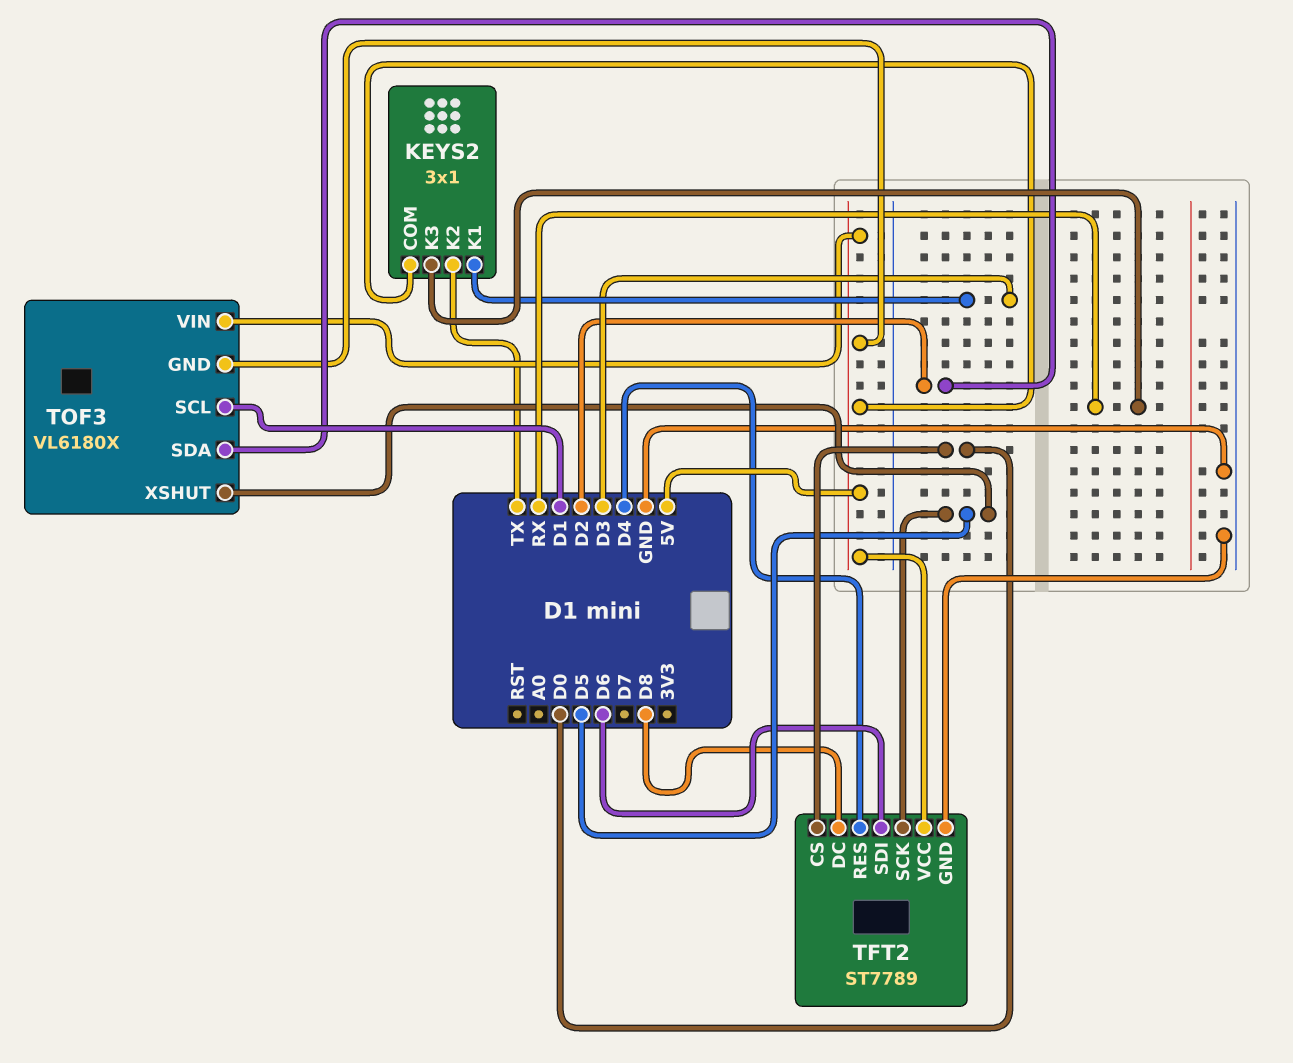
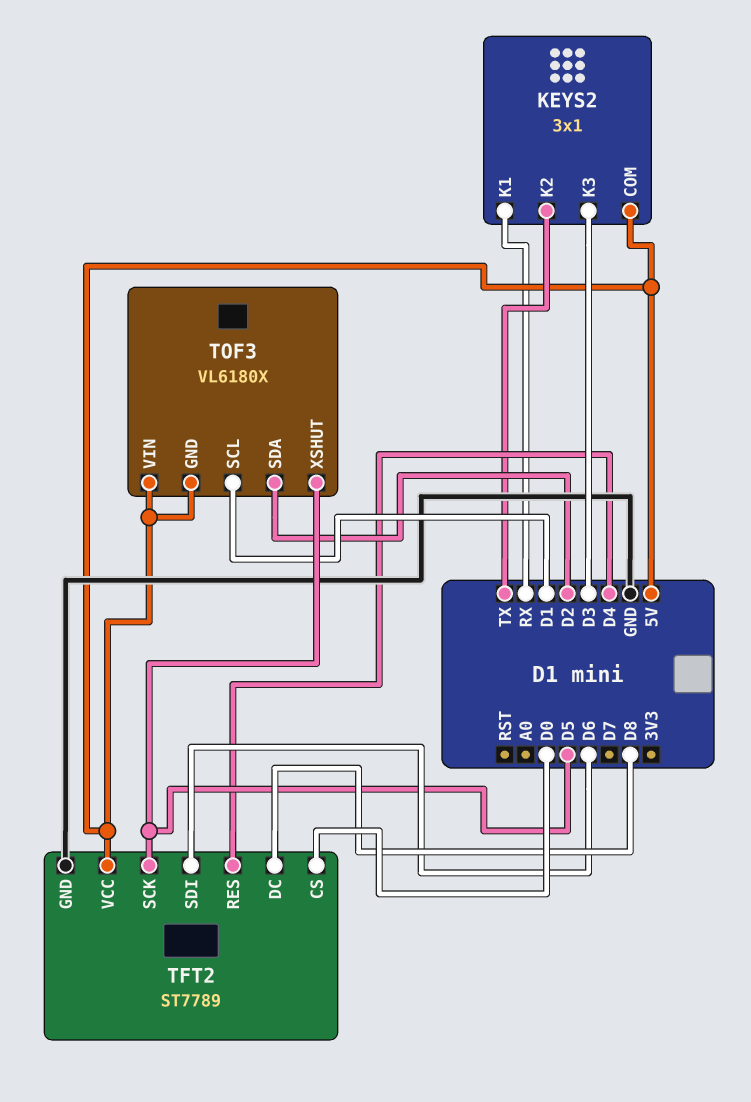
KEYS2 pin K1: D3 -> RX
KEYS2 pin K3: RX -> D3

